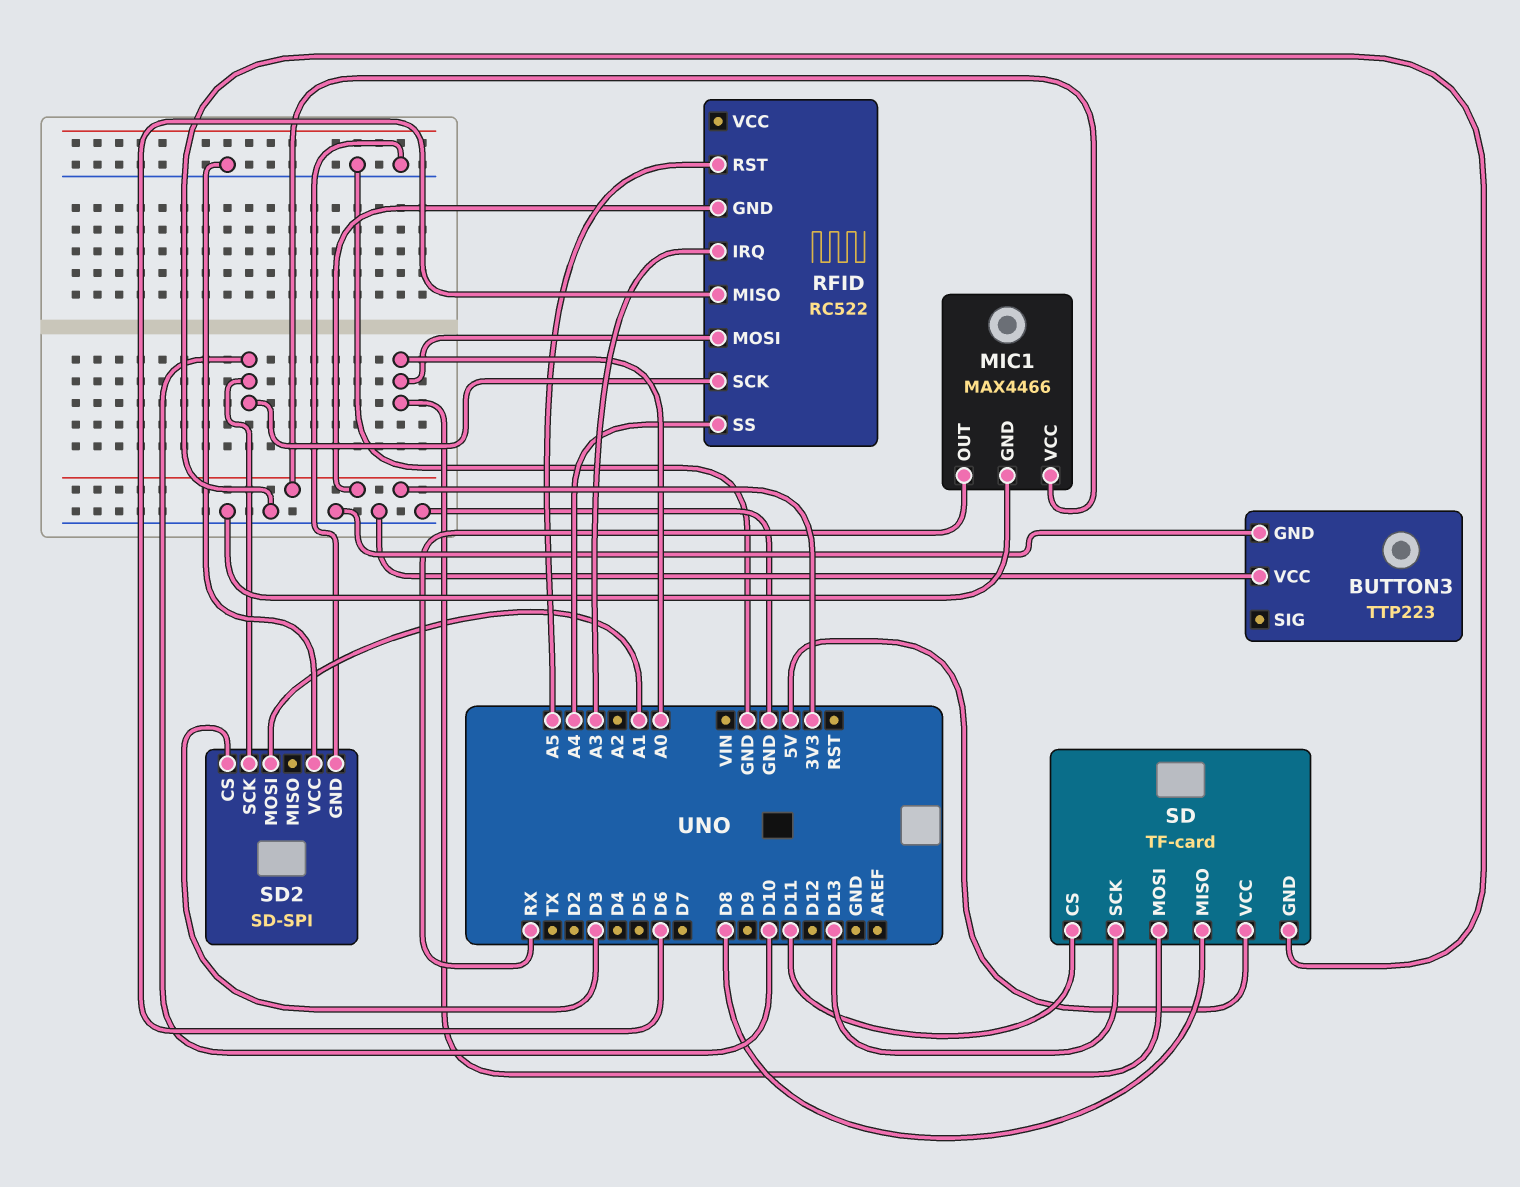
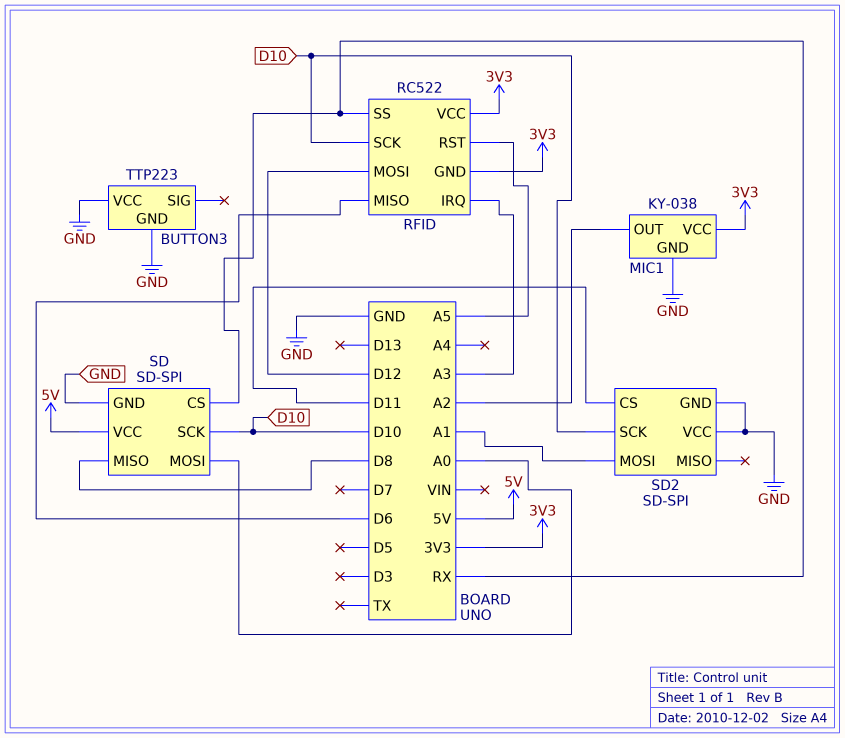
MIC1: MAX4466 -> KY-038
MIC1 pin OUT: RX -> A2
RFID pin MOSI: A0 -> D12
RFID pin SS: A4 -> RX
RFID pin VCC: none -> 3V3
SD: TF-card -> SD-SPI
SD pin CS: D11 -> RX
SD pin SCK: D13 -> D10
SD2 pin CS: D3 -> D11

